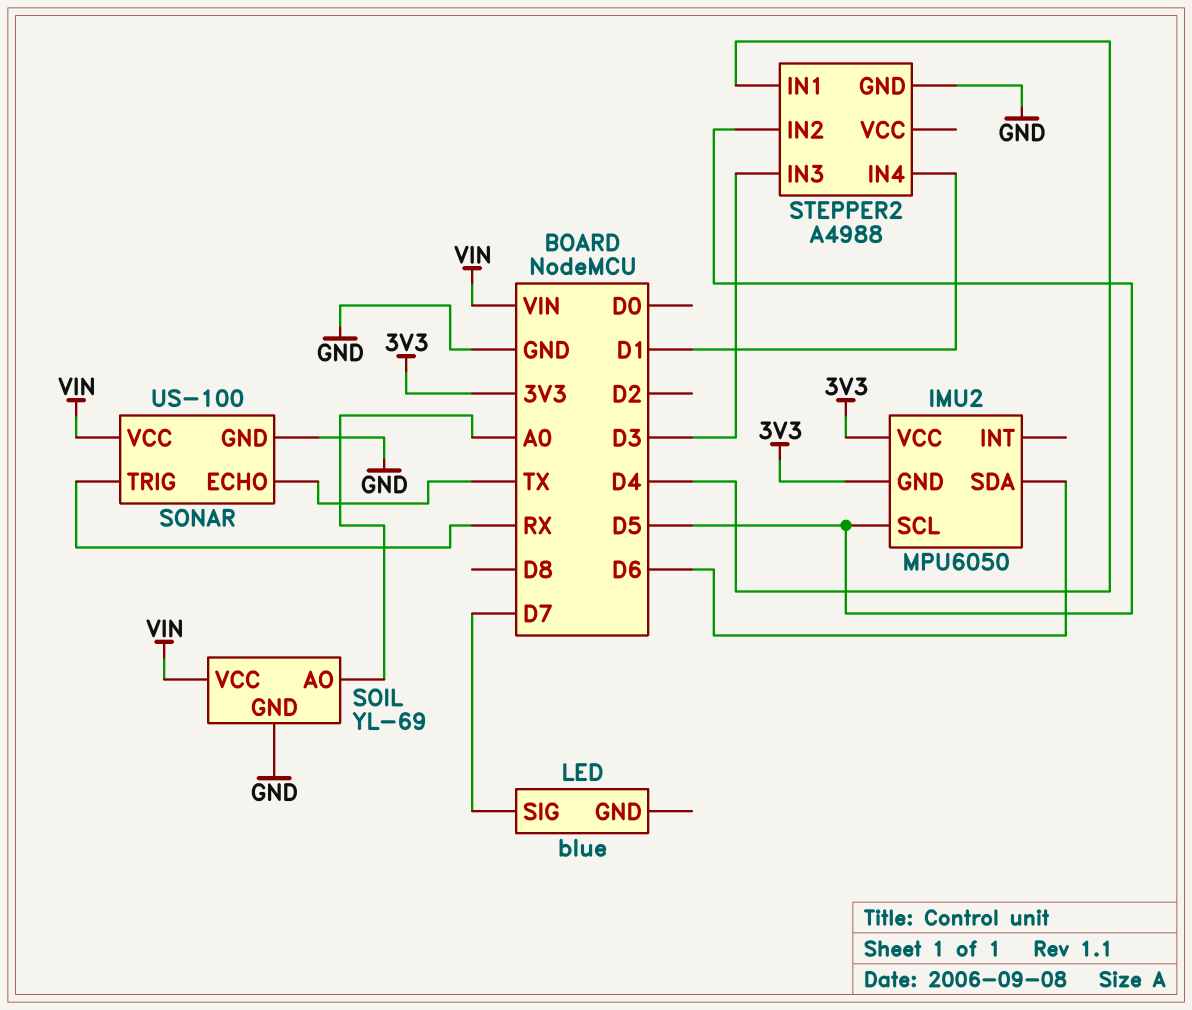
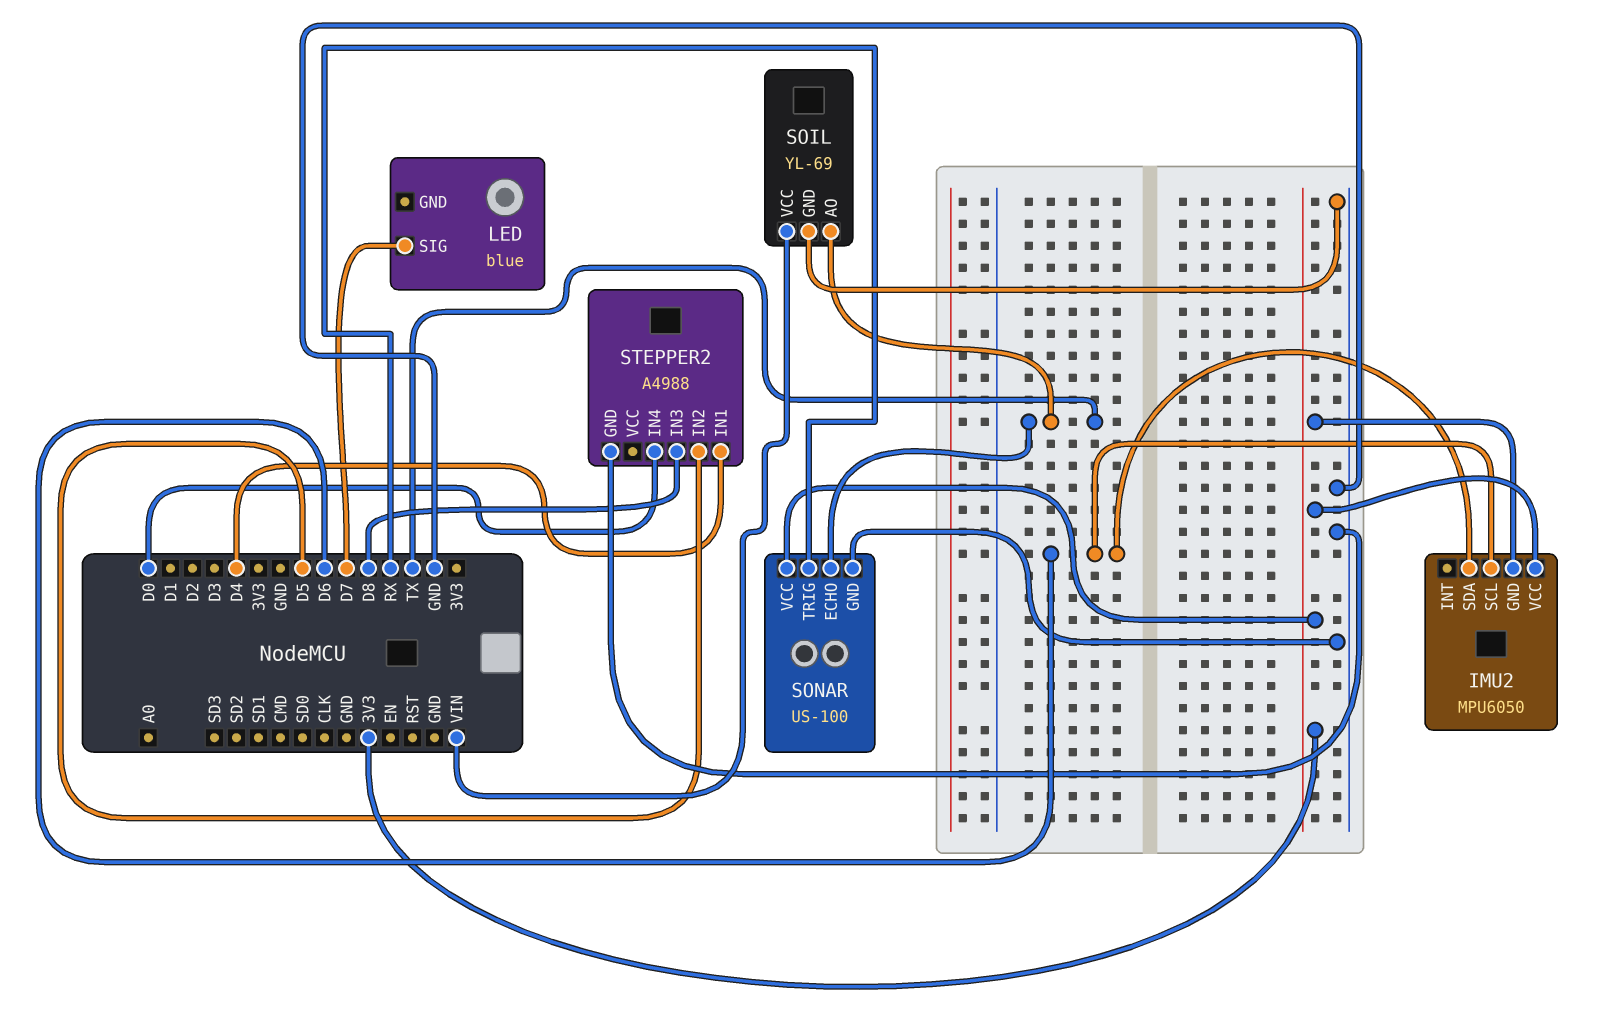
IMU2 pin SCL: D5 -> D6
SOIL pin AO: A0 -> TX
SONAR pin VCC: VIN -> 3V3
STEPPER2 pin IN3: D3 -> D8
STEPPER2 pin IN4: D1 -> D0

